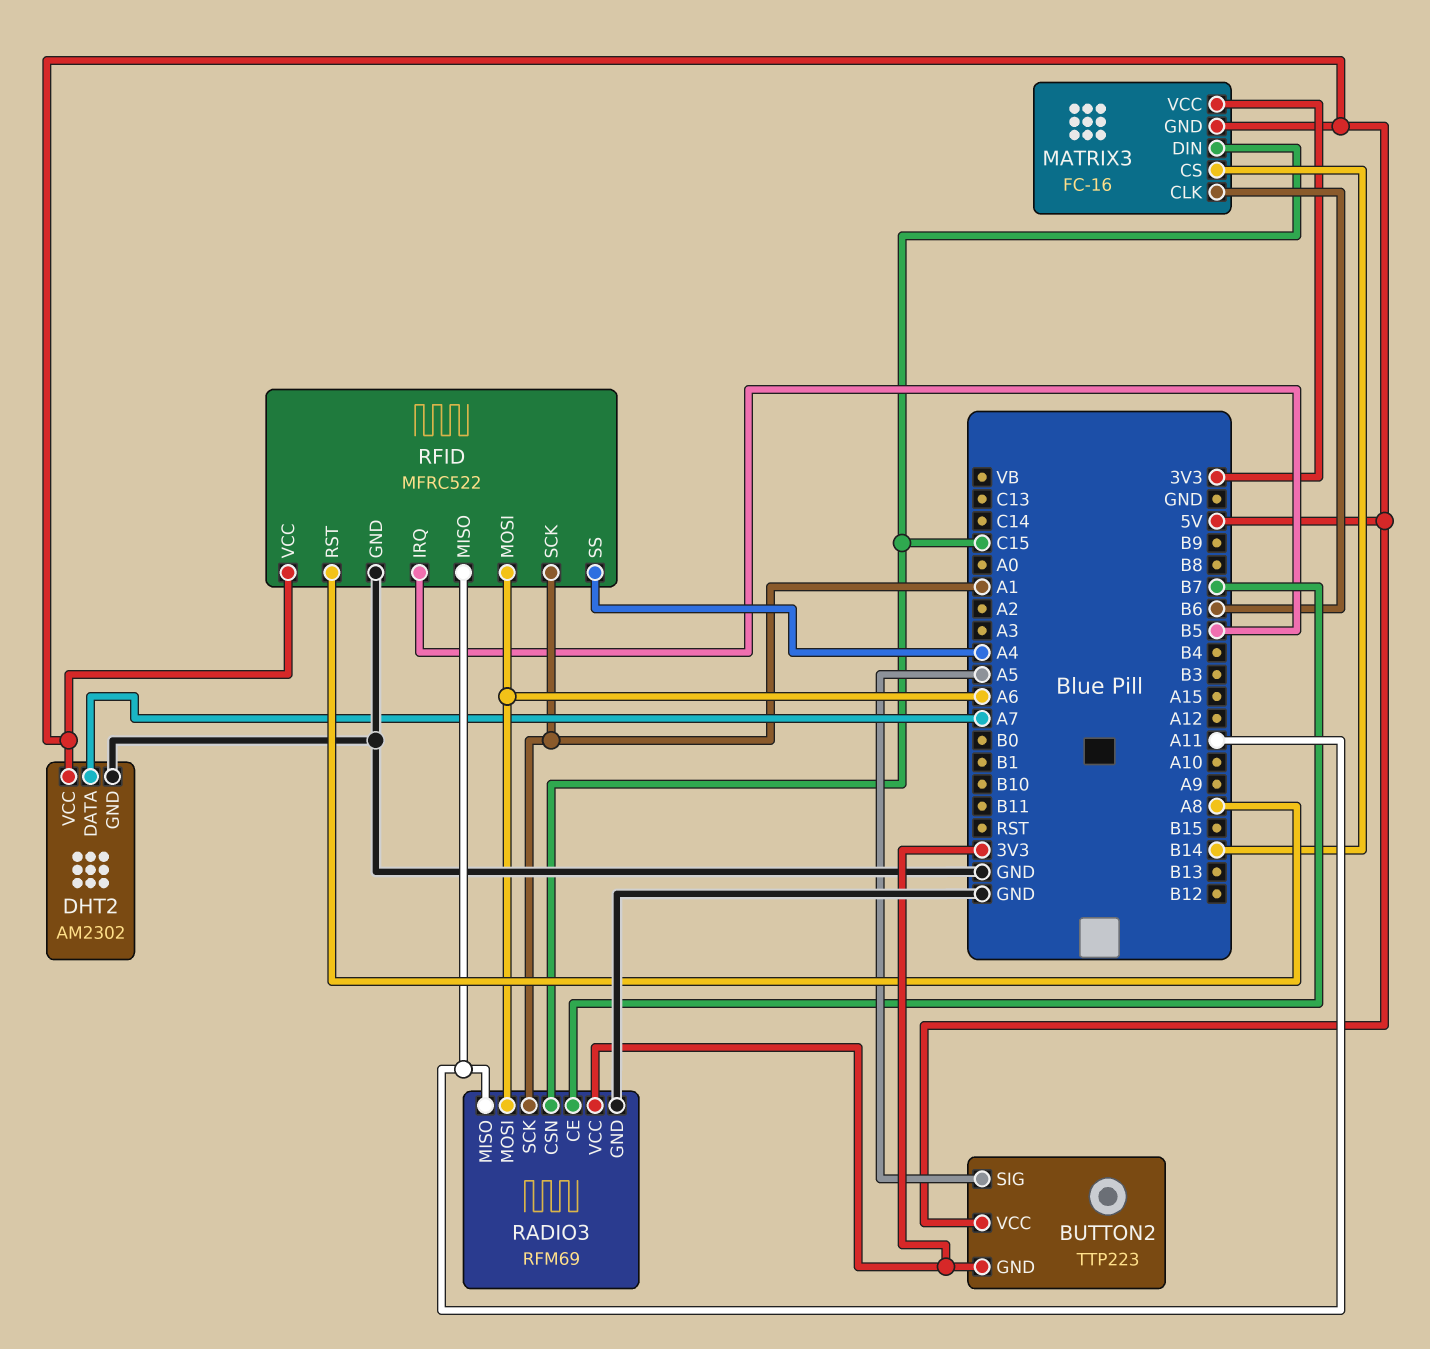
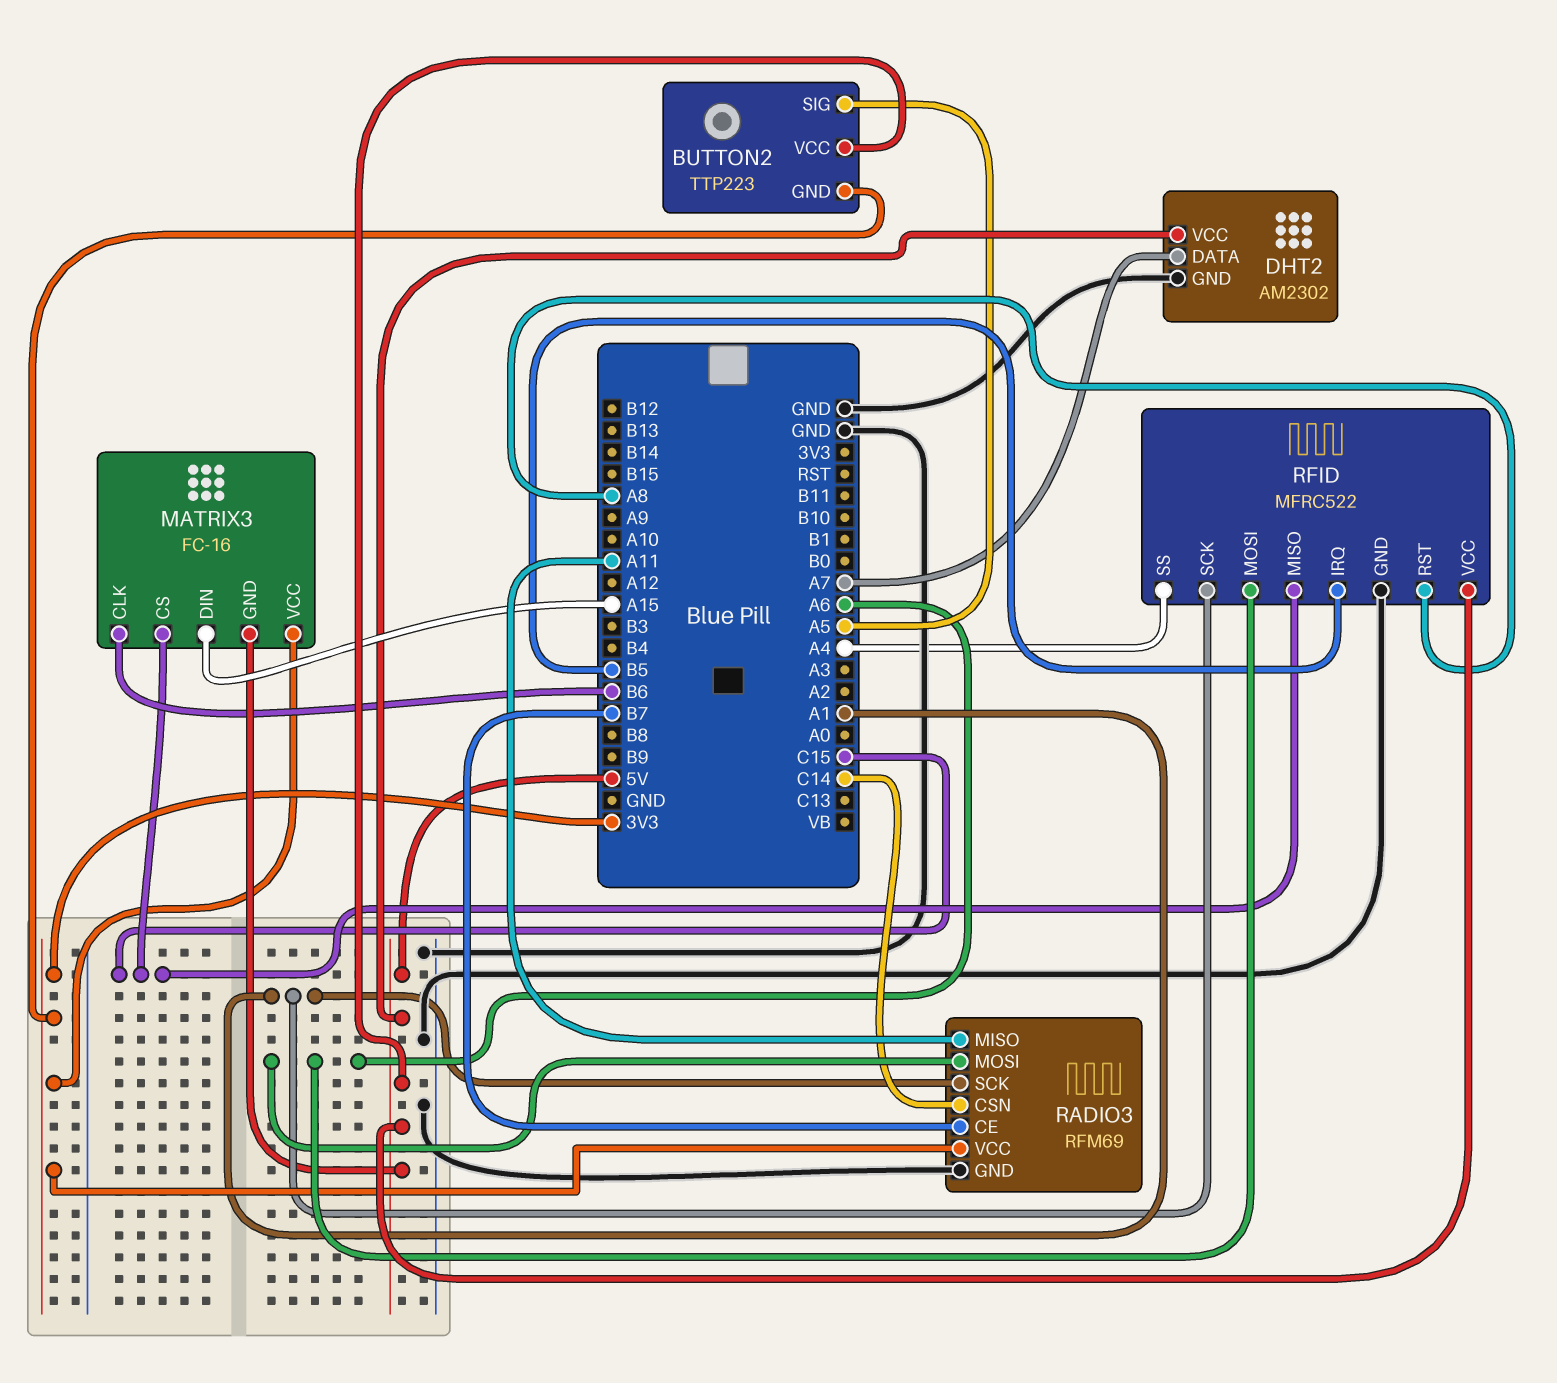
MATRIX3 pin CS: B14 -> C15
MATRIX3 pin DIN: C15 -> A15
RADIO3 pin CSN: C15 -> C14
RFID pin MISO: A11 -> C15

